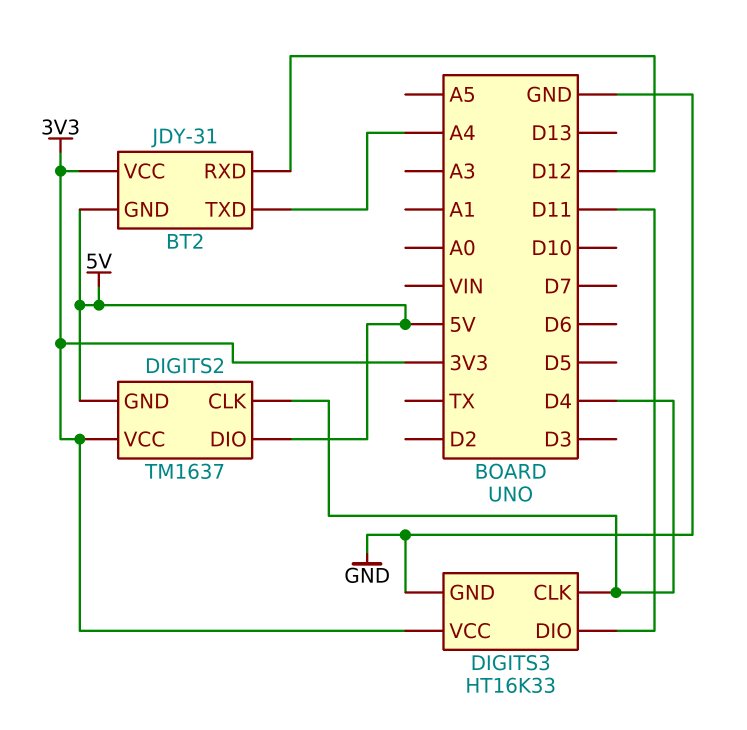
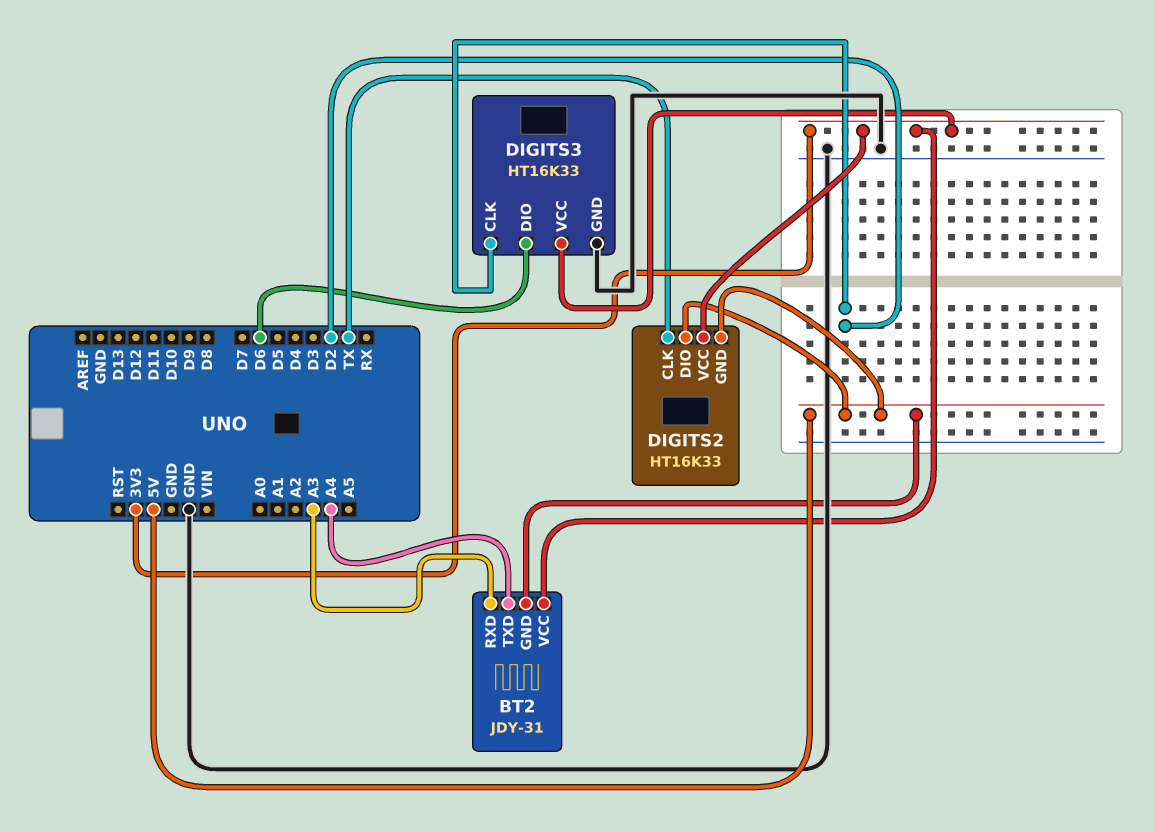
BT2 pin RXD: D12 -> A3
DIGITS2: TM1637 -> HT16K33
DIGITS2 pin CLK: D4 -> TX
DIGITS3 pin CLK: D4 -> D2
DIGITS3 pin DIO: D11 -> D6

